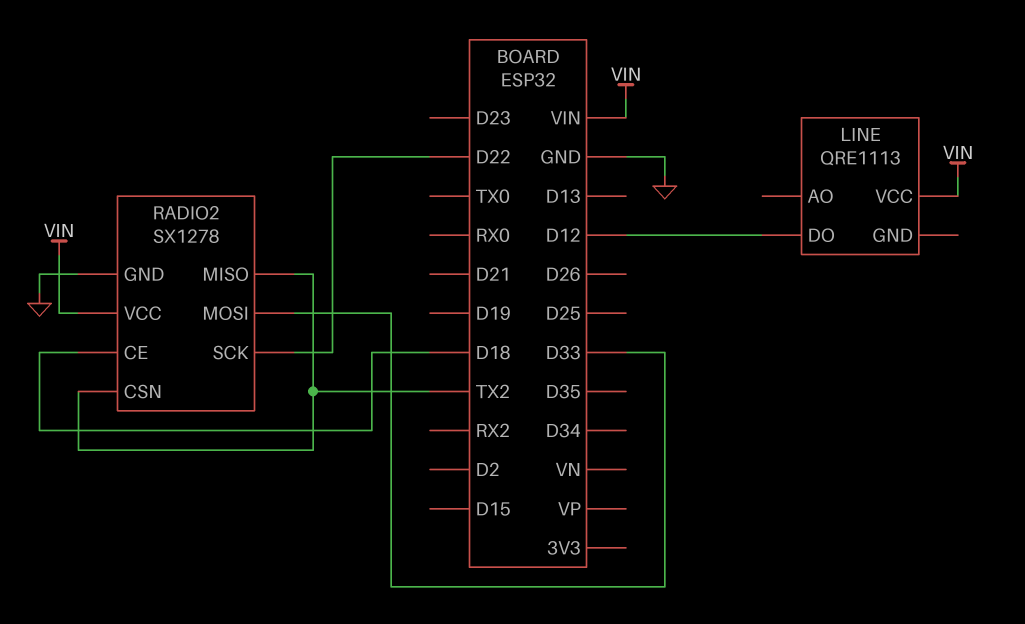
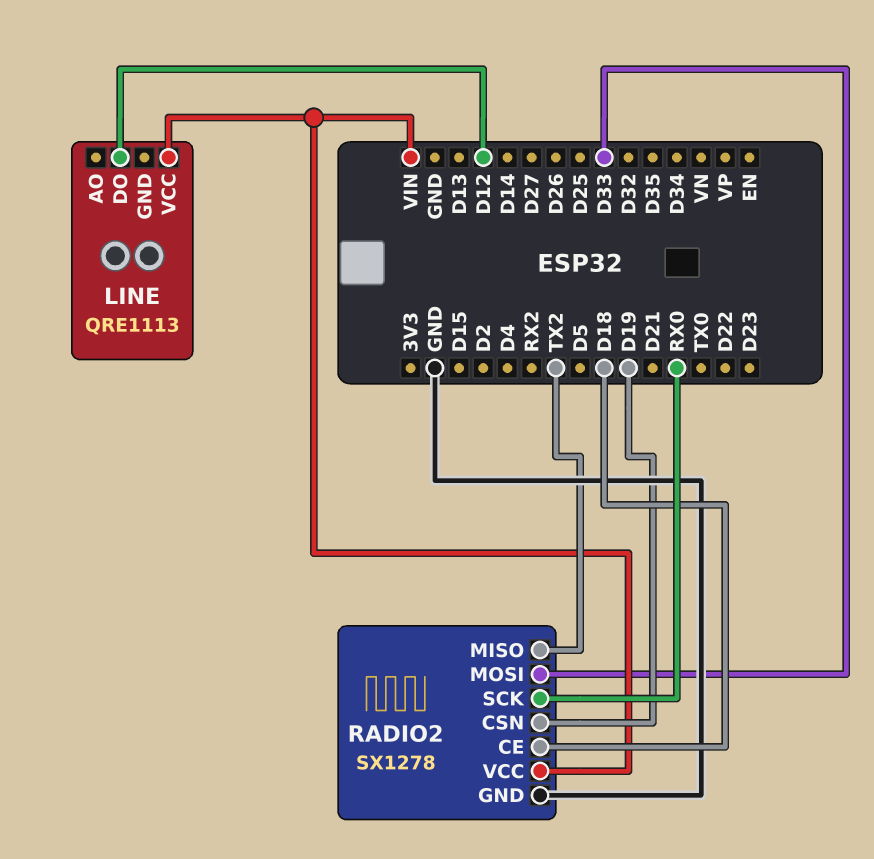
RADIO2 pin CSN: TX2 -> D19
RADIO2 pin SCK: D22 -> RX0

